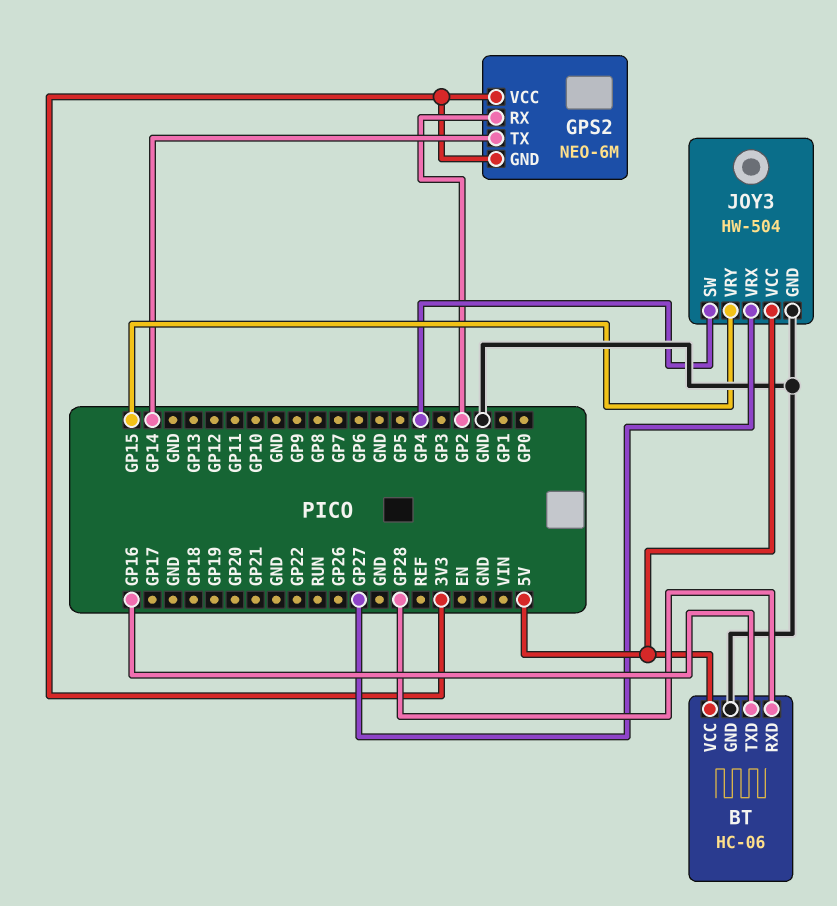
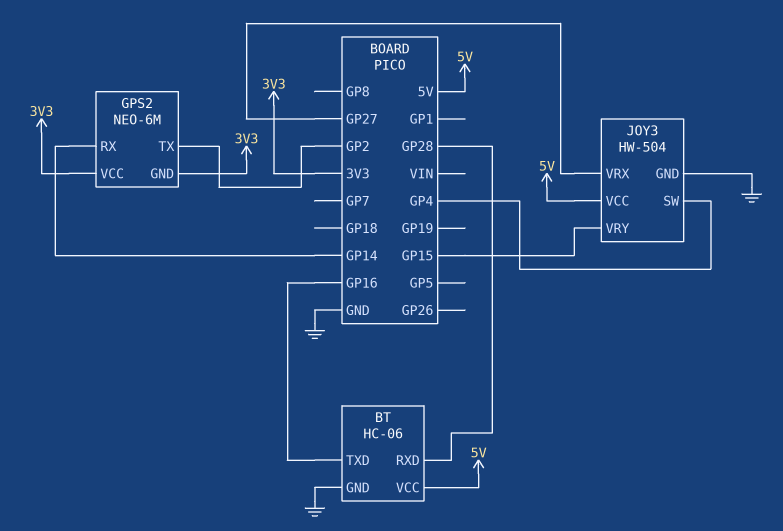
GPS2 pin RX: GP2 -> GP14
GPS2 pin TX: GP14 -> GP2

